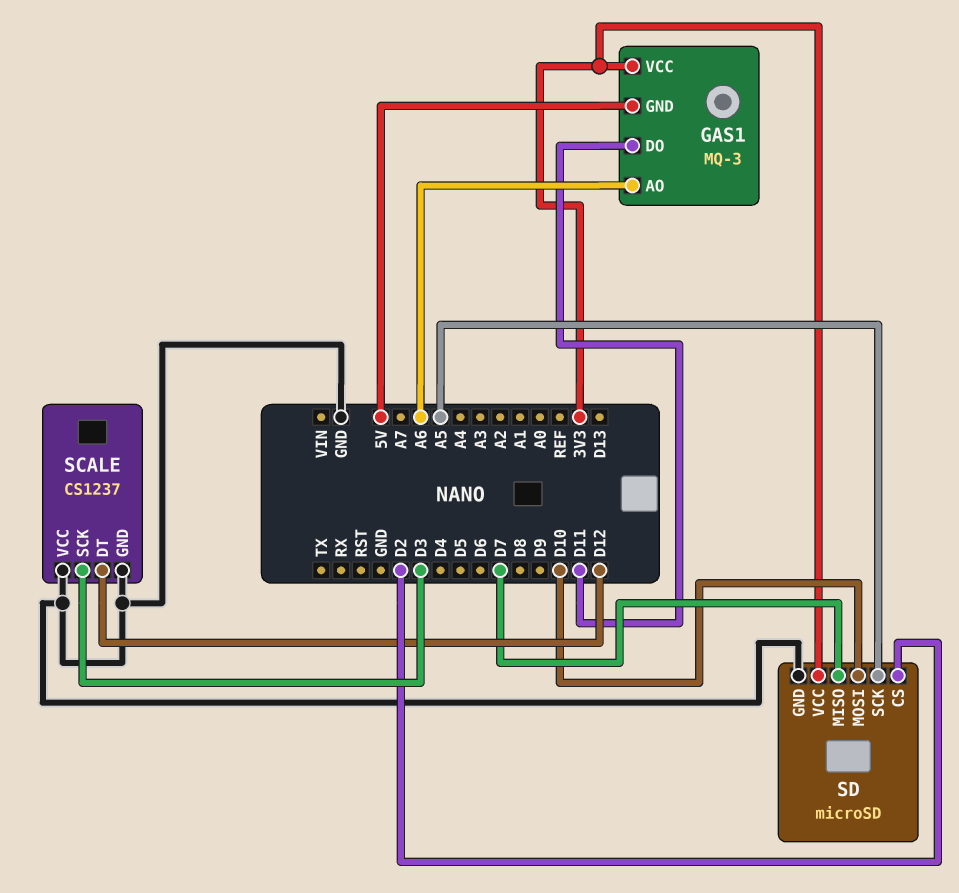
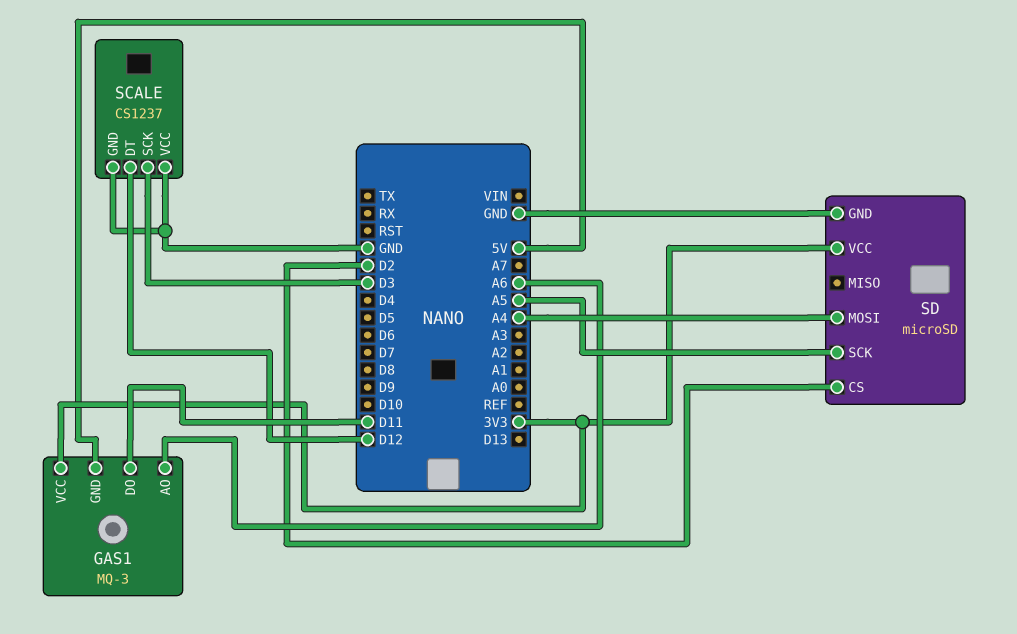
SD pin MISO: D7 -> none
SD pin MOSI: D10 -> A4

